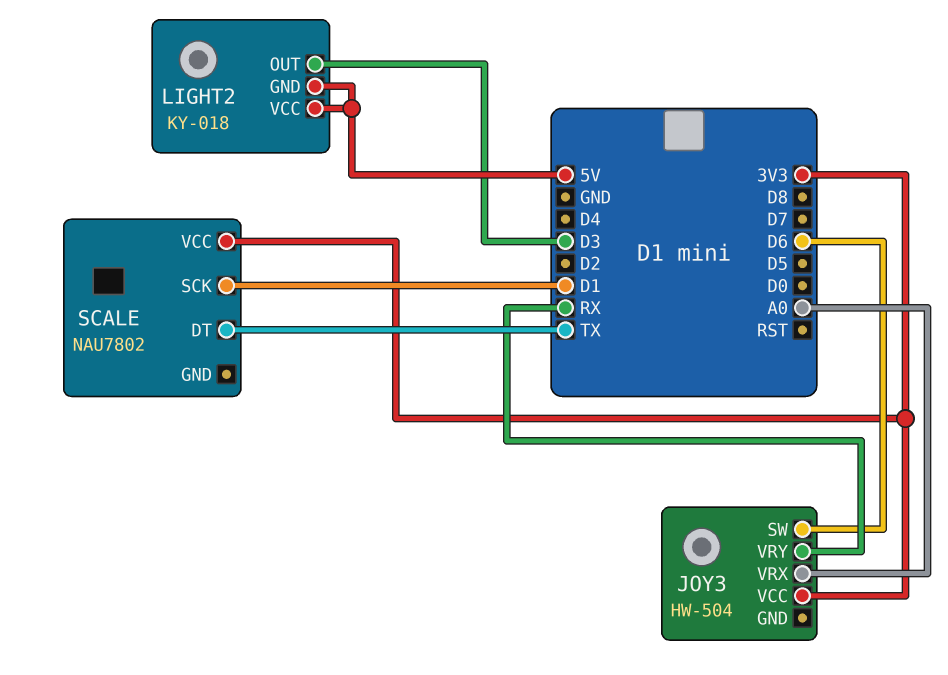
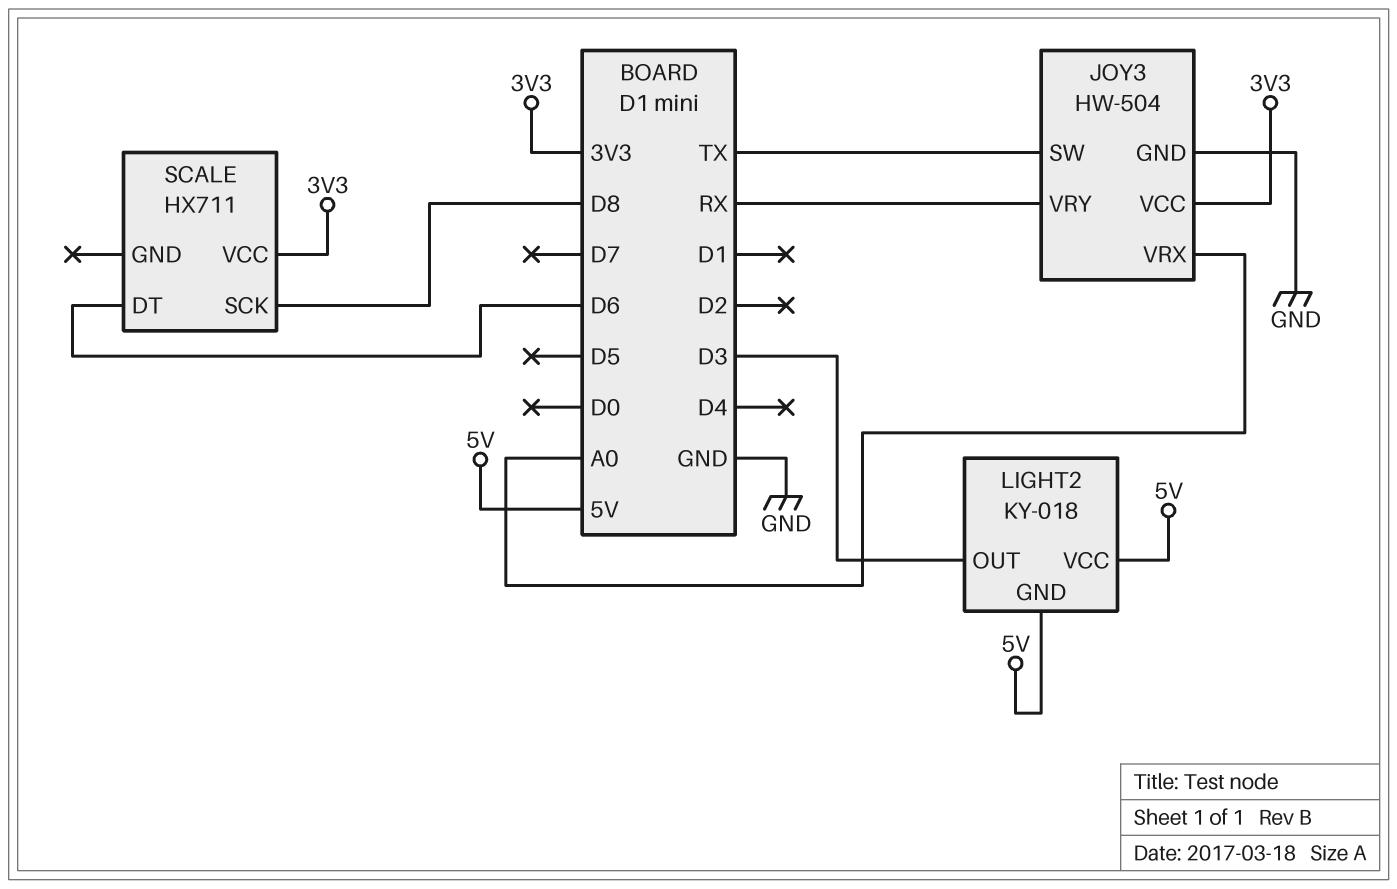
JOY3 pin GND: none -> GND
JOY3 pin SW: D6 -> TX
SCALE: NAU7802 -> HX711
SCALE pin DT: TX -> D6
SCALE pin SCK: D1 -> D8

